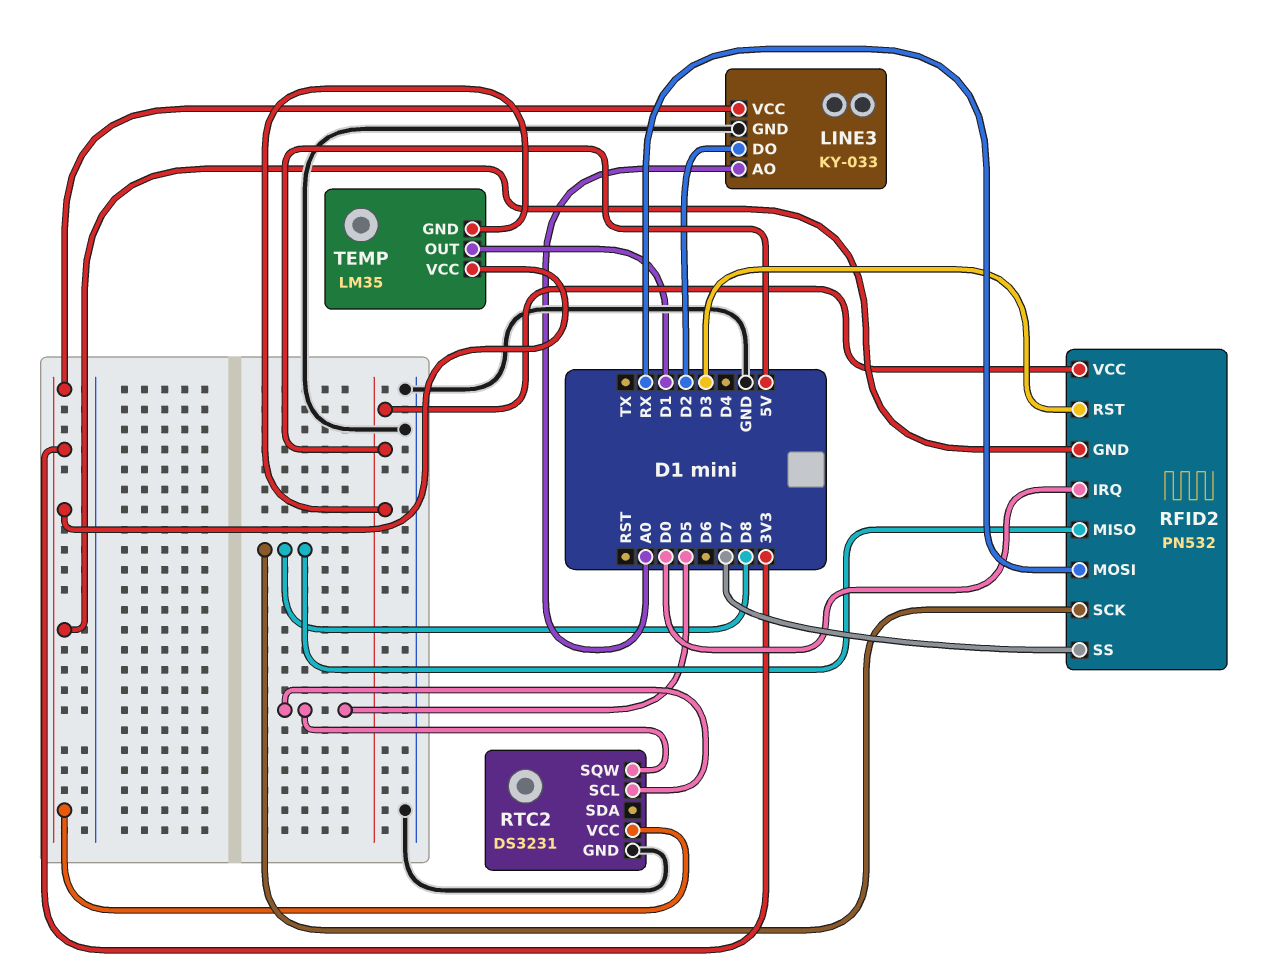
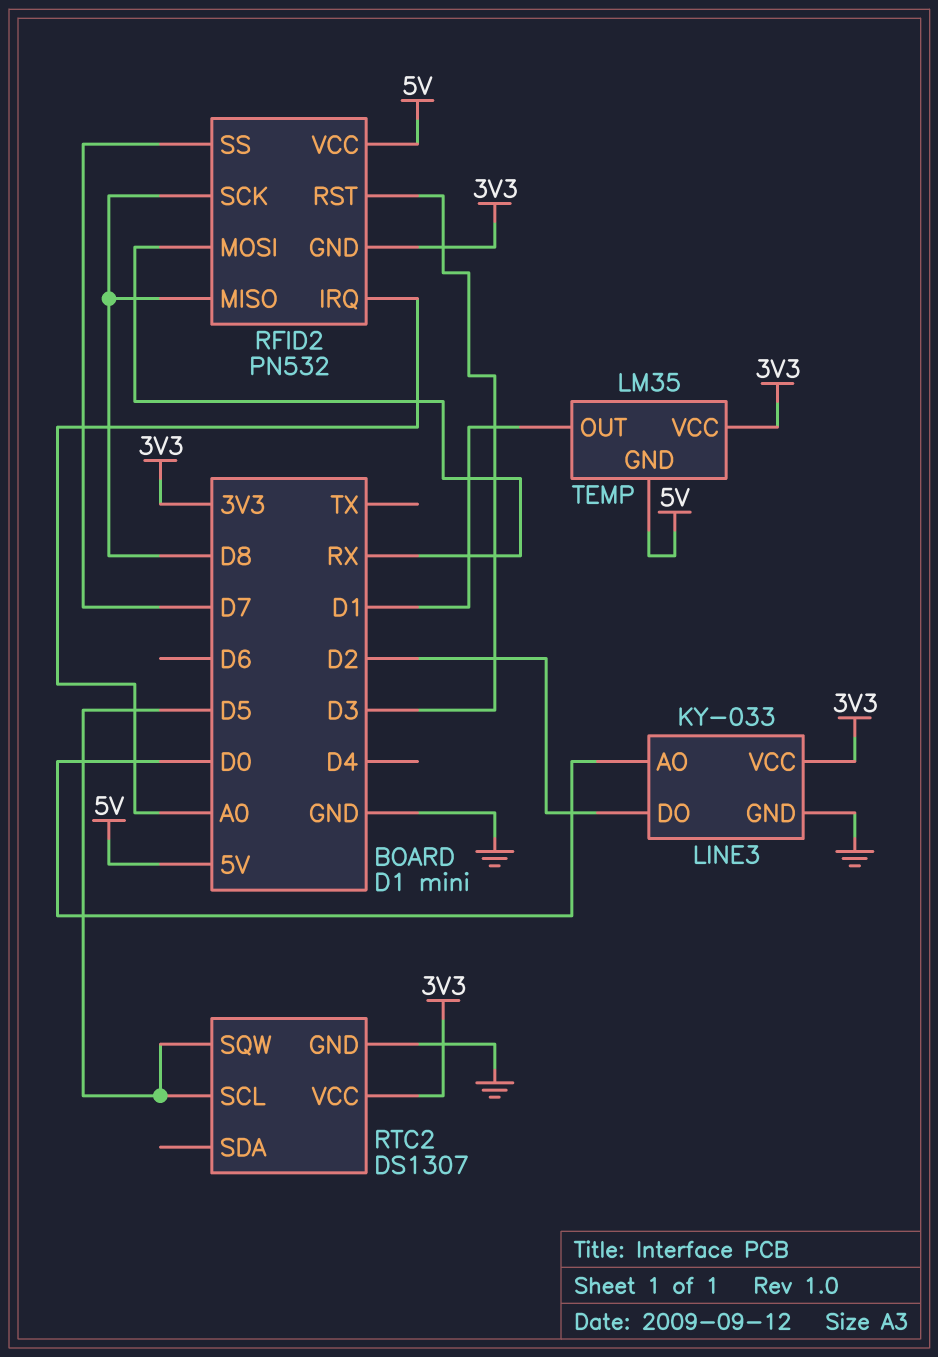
LINE3 pin AO: A0 -> D0
RFID2 pin IRQ: D0 -> A0
RTC2: DS3231 -> DS1307

